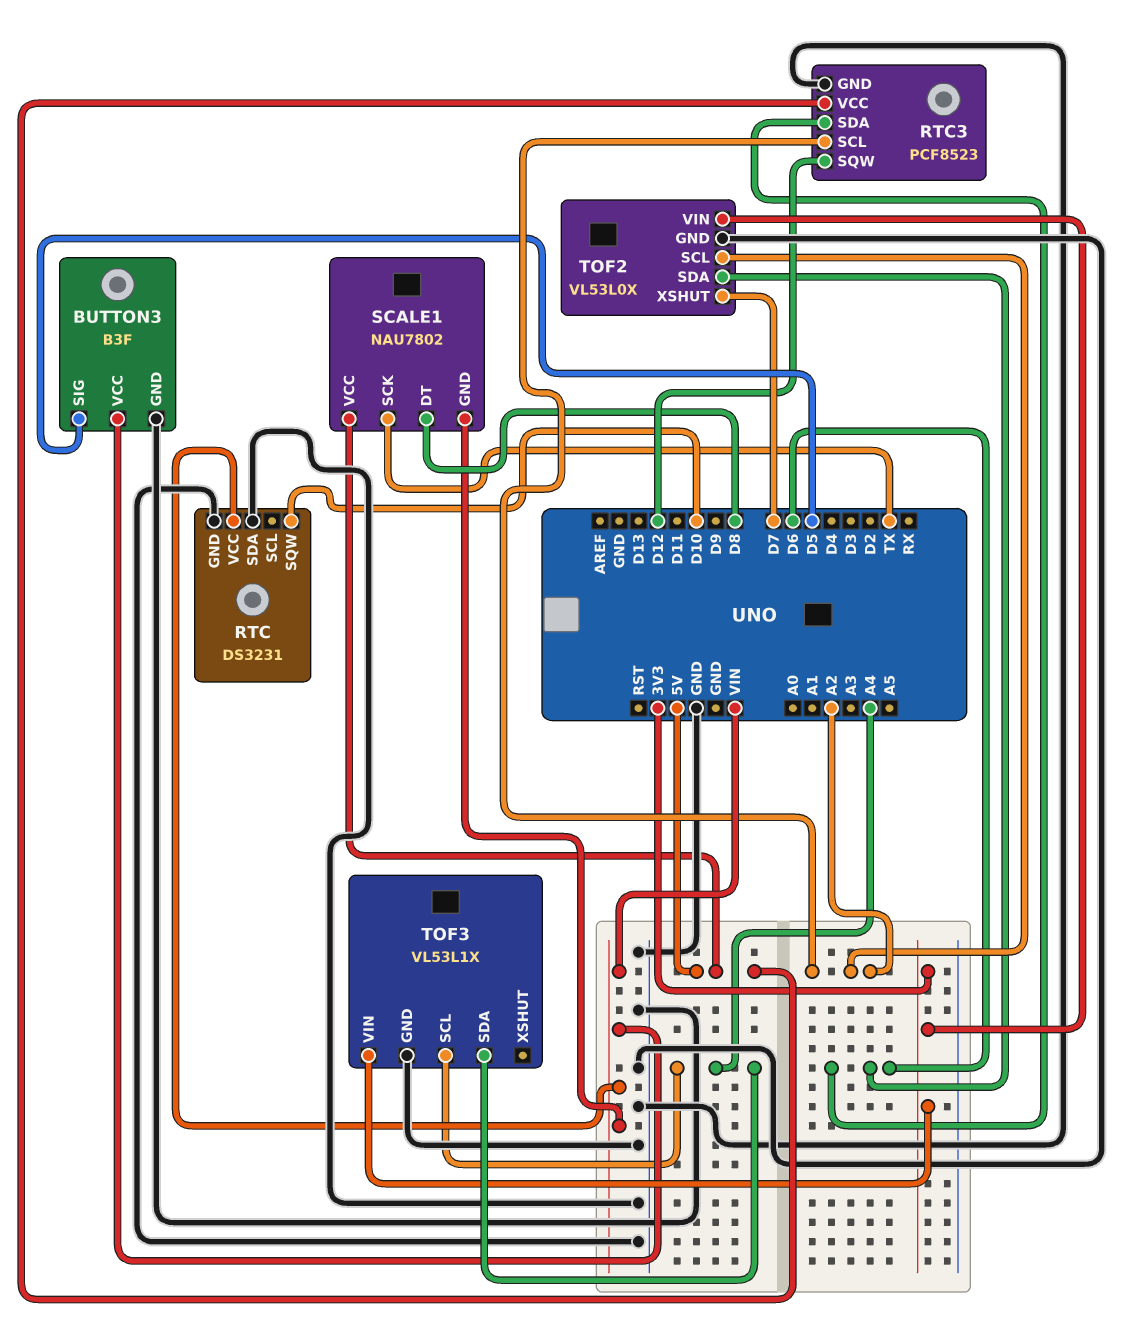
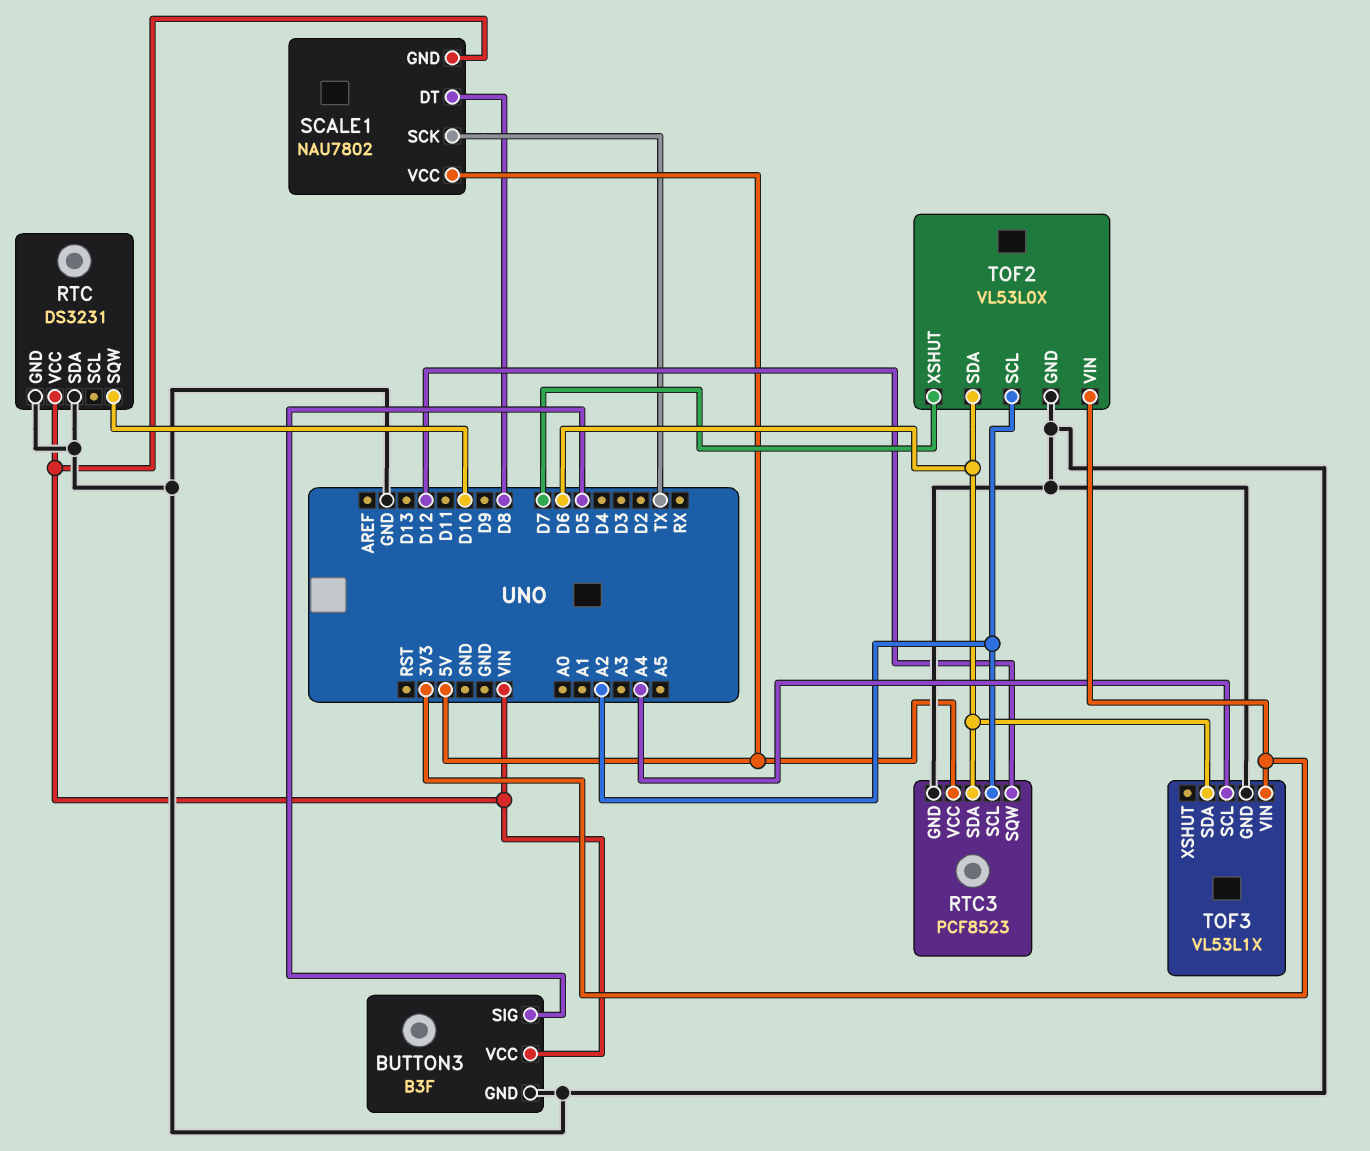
TOF3 pin SDA: A4 -> D6

